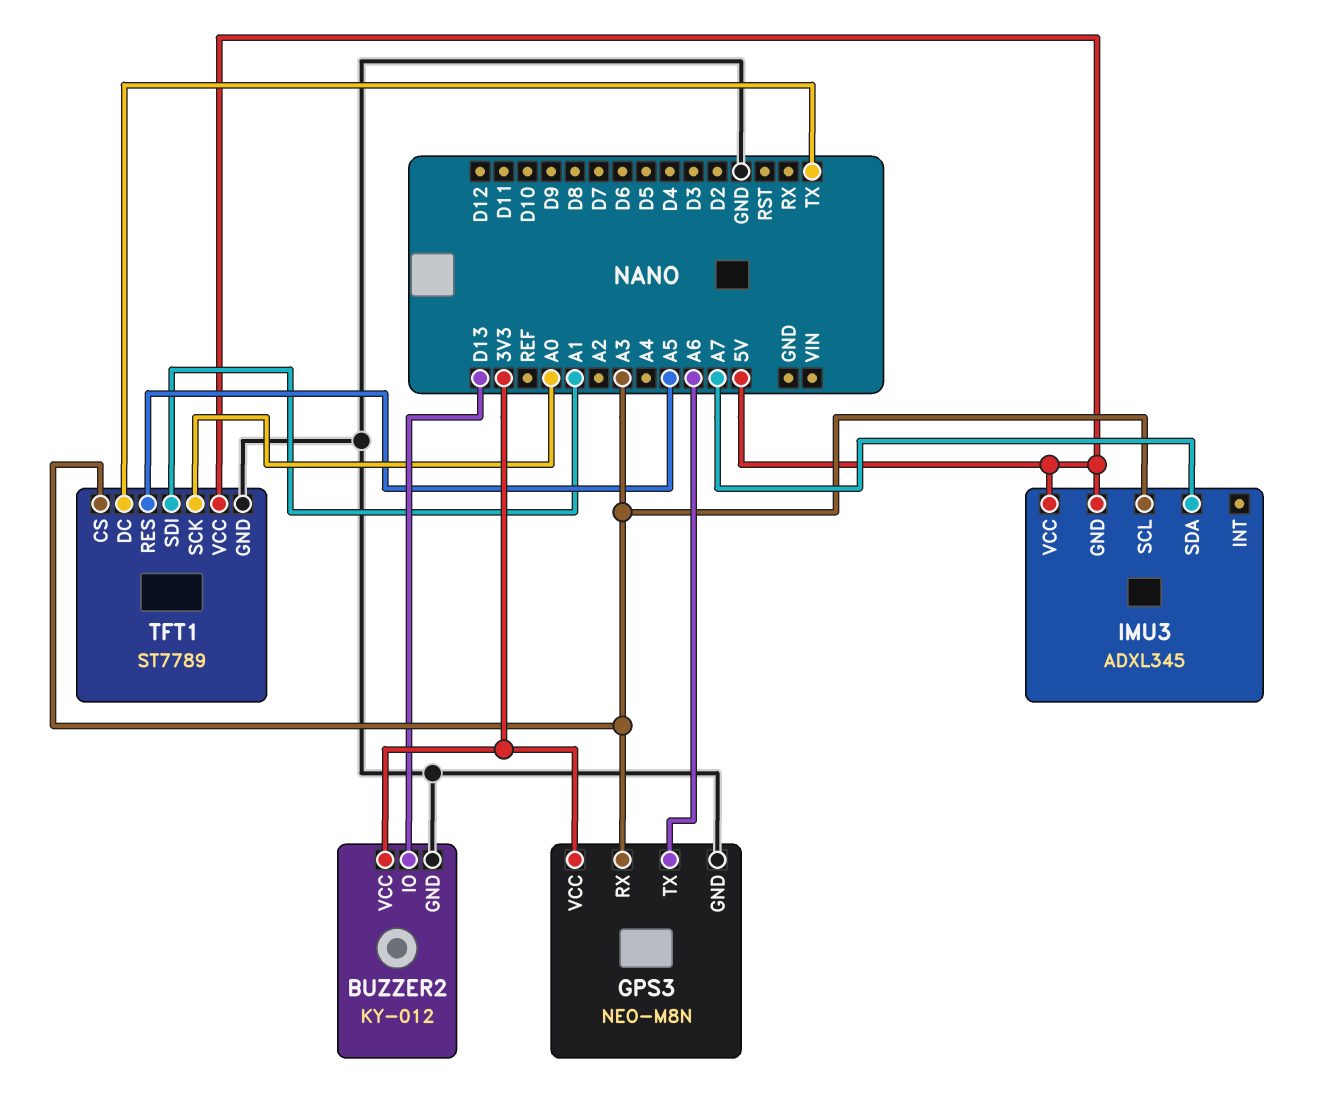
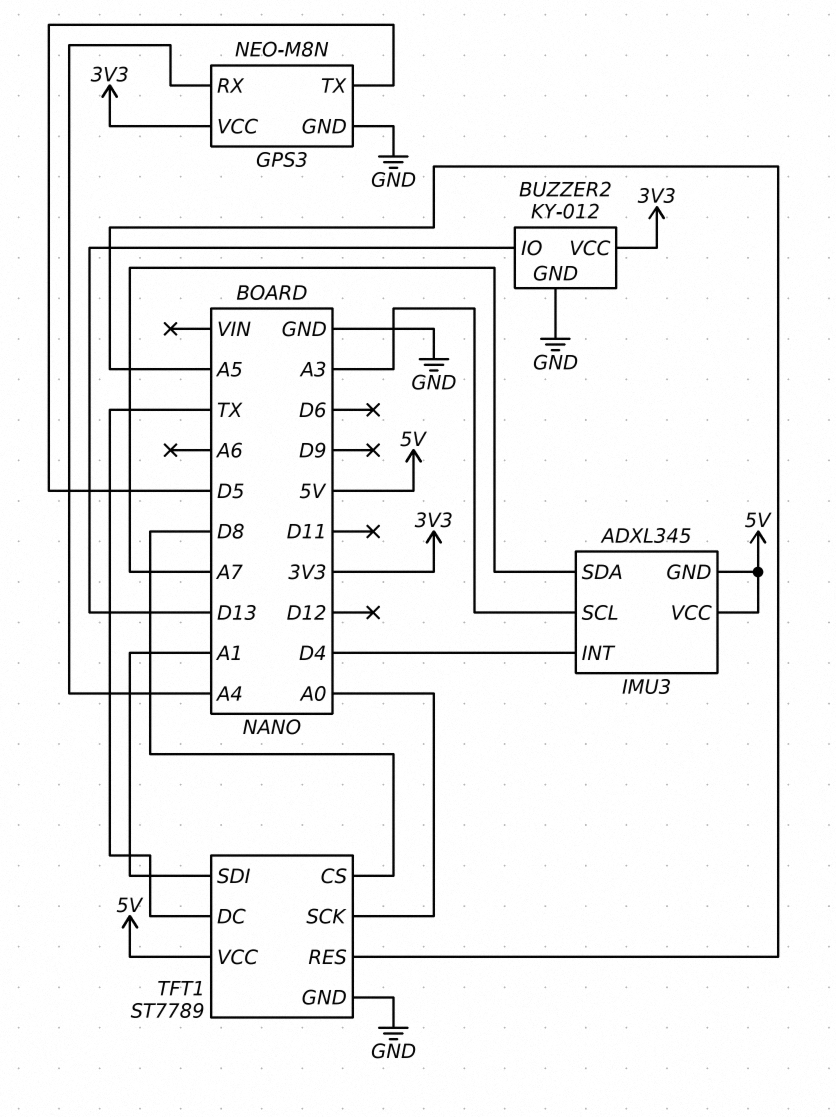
GPS3 pin RX: A3 -> A4
GPS3 pin TX: A6 -> D5
IMU3 pin INT: none -> D4
TFT1 pin CS: A3 -> D8

